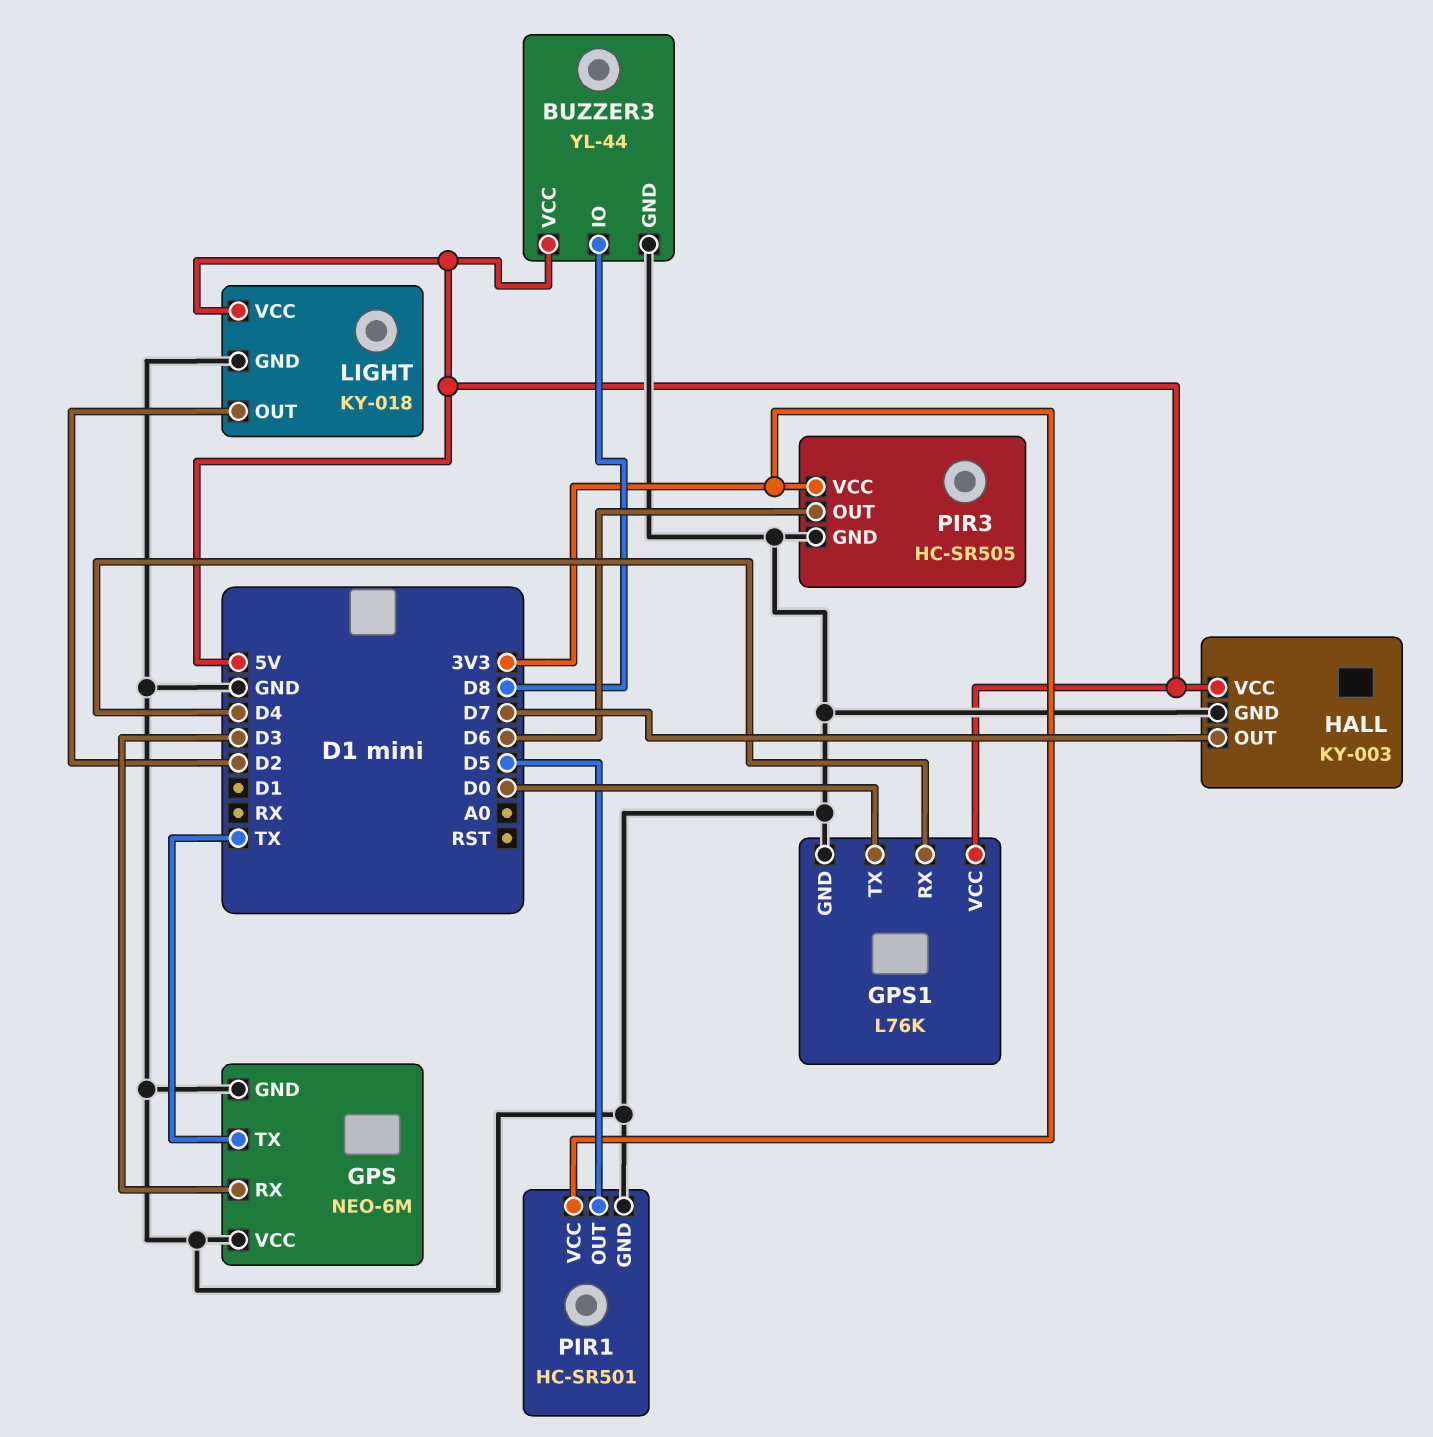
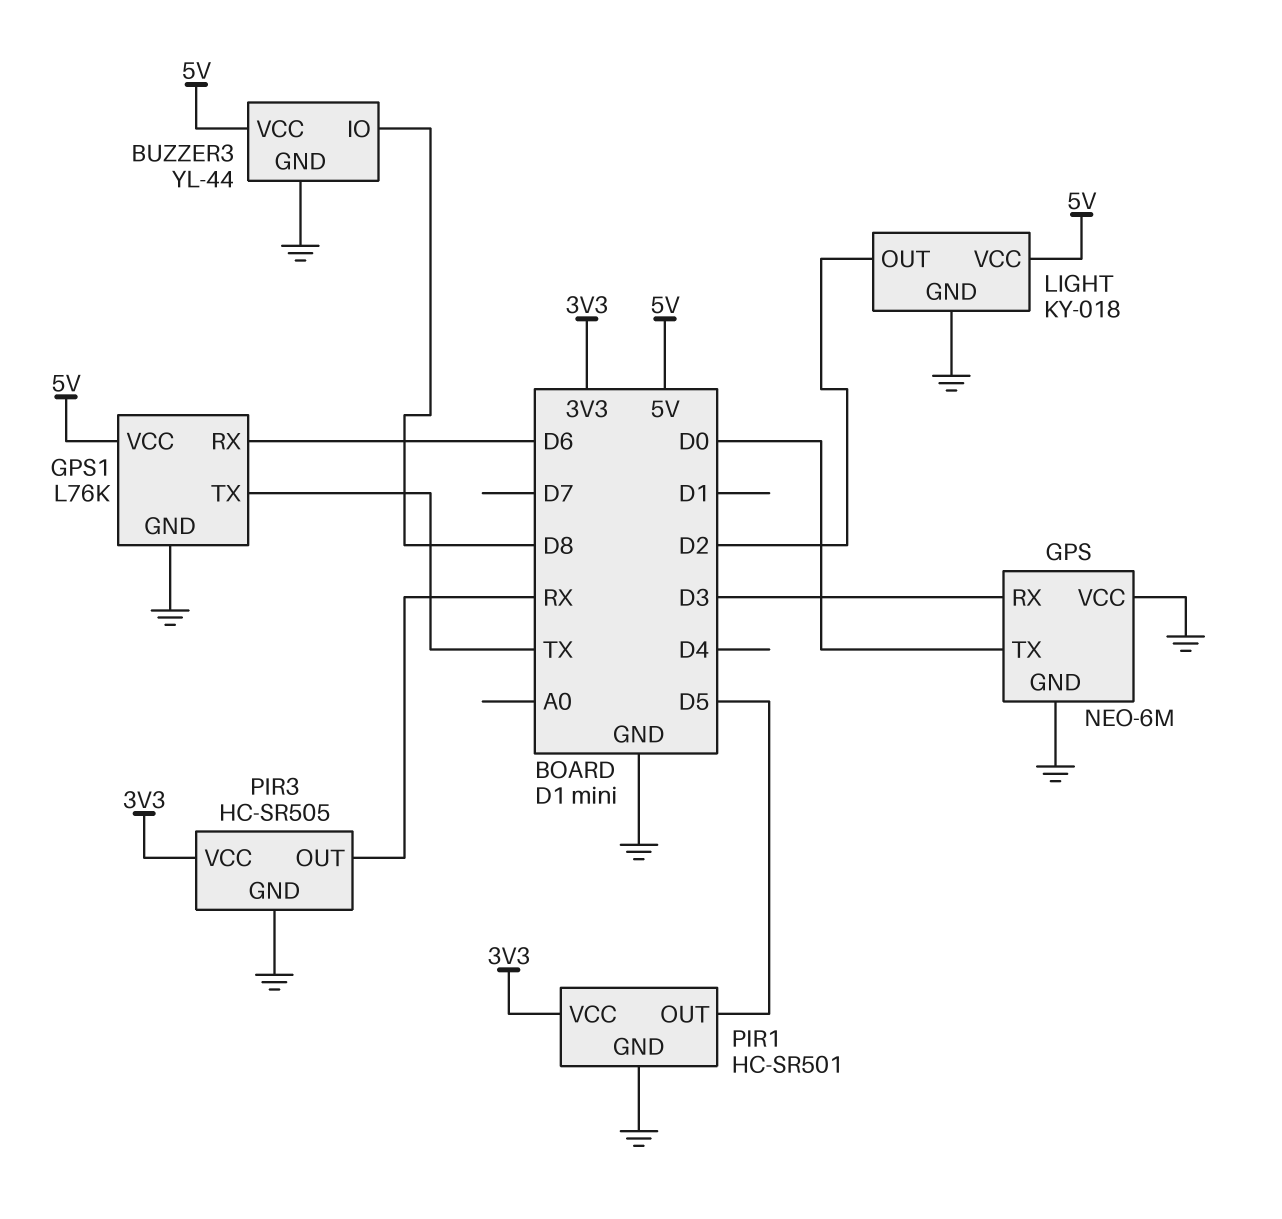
GPS pin TX: TX -> D0
GPS1 pin RX: D4 -> D6
GPS1 pin TX: D0 -> TX
HALL: KY-003 -> none
HALL pin GND: GND -> none
HALL pin OUT: D7 -> none
HALL pin VCC: 5V -> none
PIR3 pin OUT: D6 -> RX

